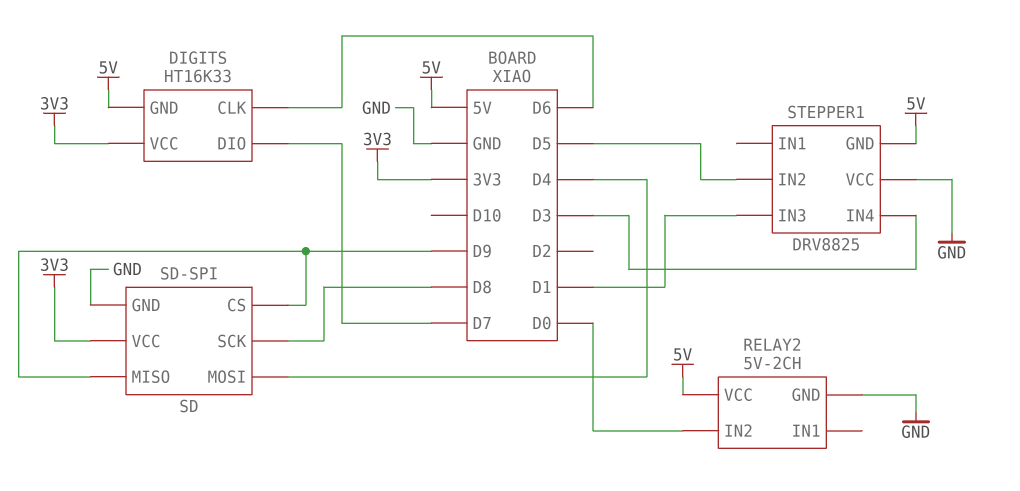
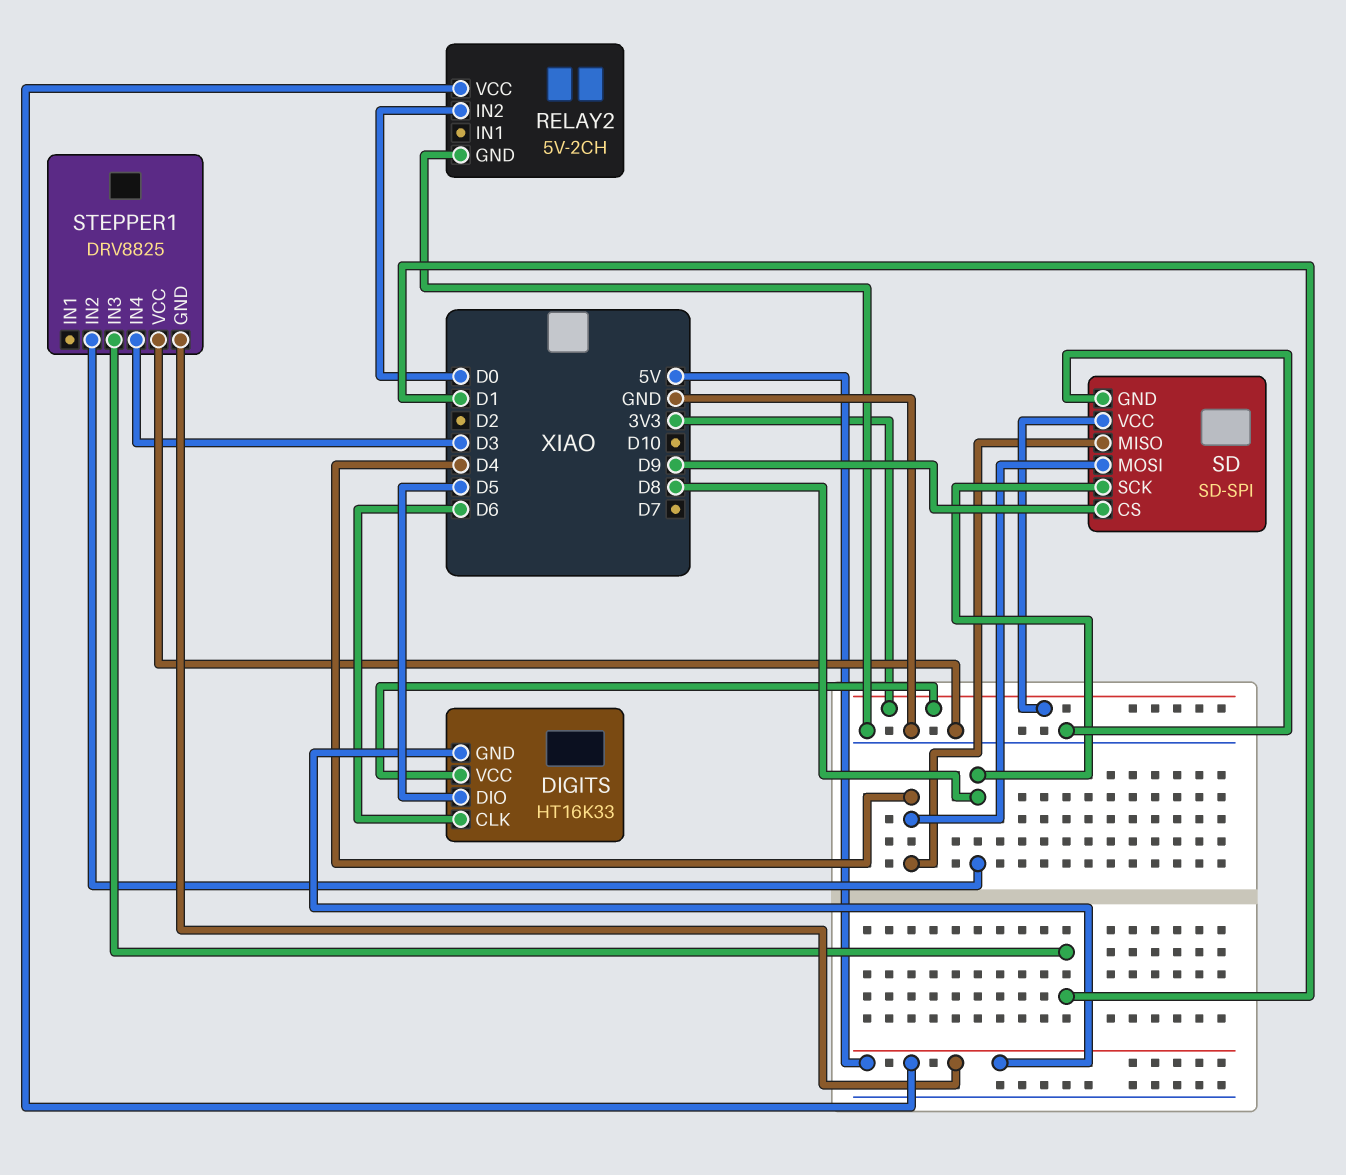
DIGITS pin DIO: D7 -> D5
SD pin MISO: D9 -> D4
STEPPER1 pin IN2: D5 -> D8

